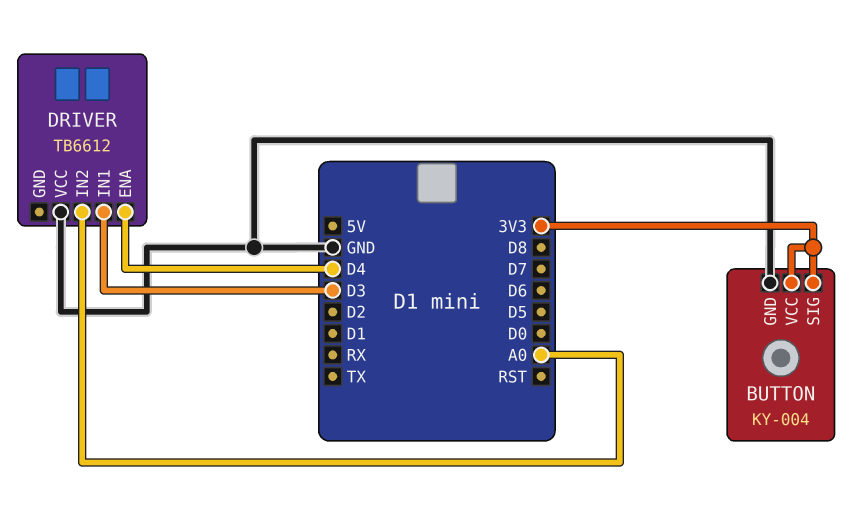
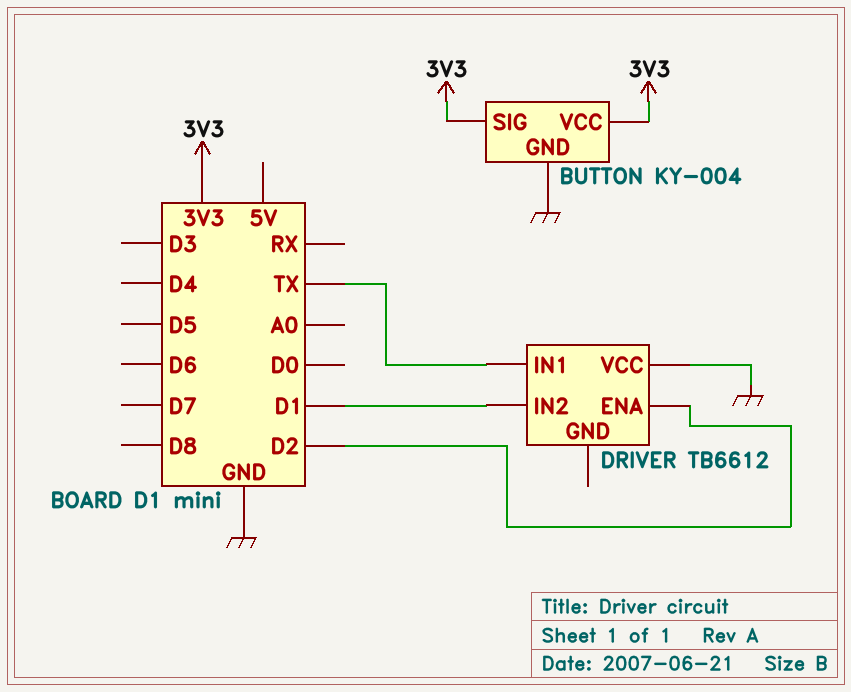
DRIVER pin ENA: D4 -> D2
DRIVER pin IN1: D3 -> TX
DRIVER pin IN2: A0 -> D1

